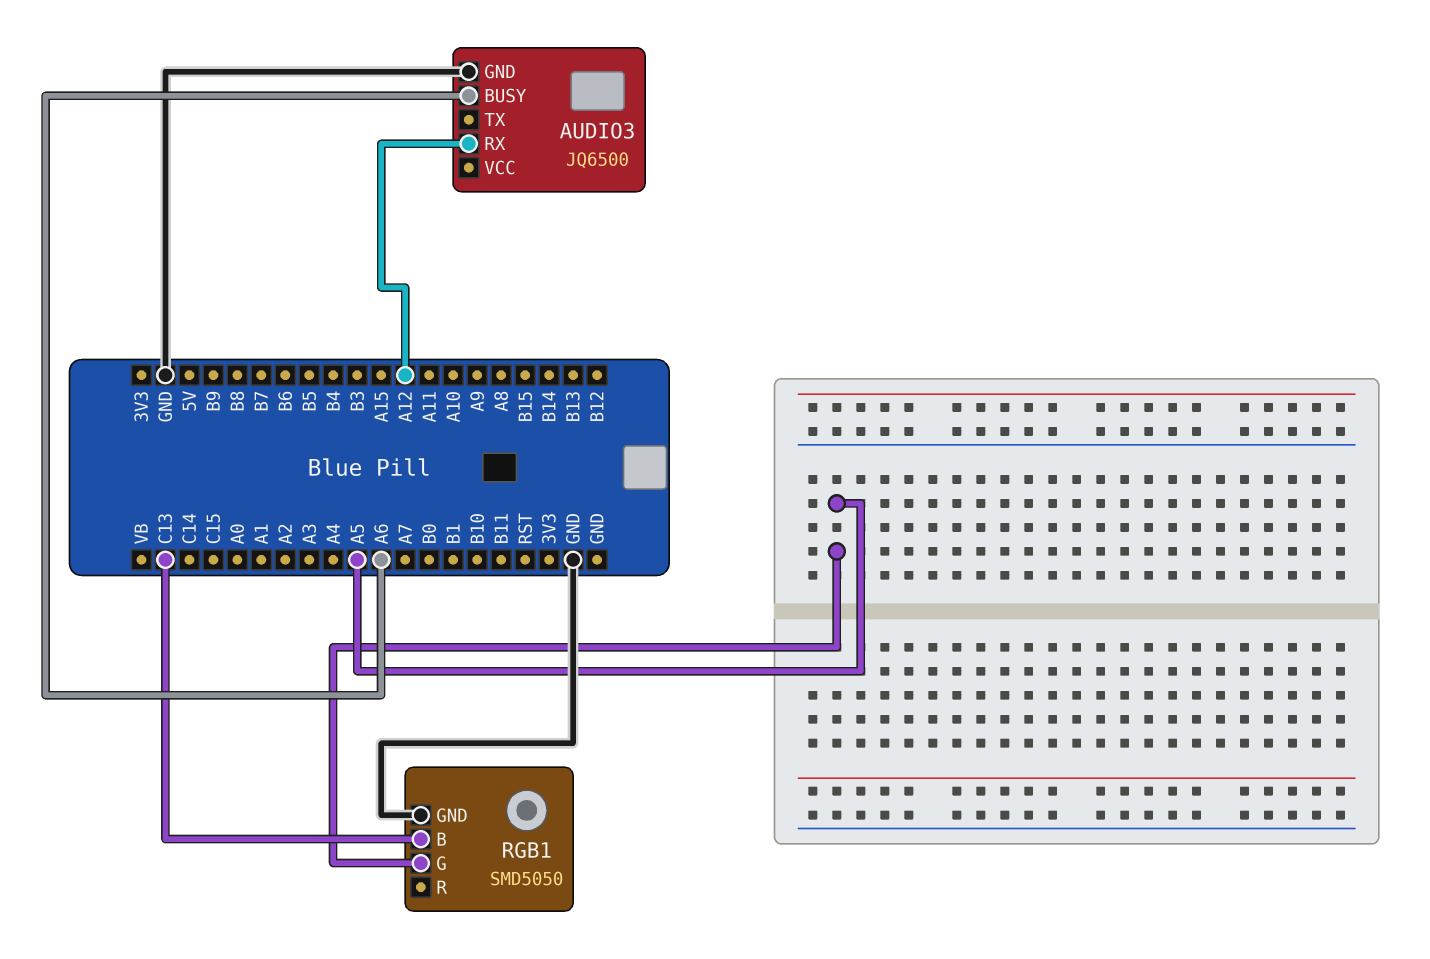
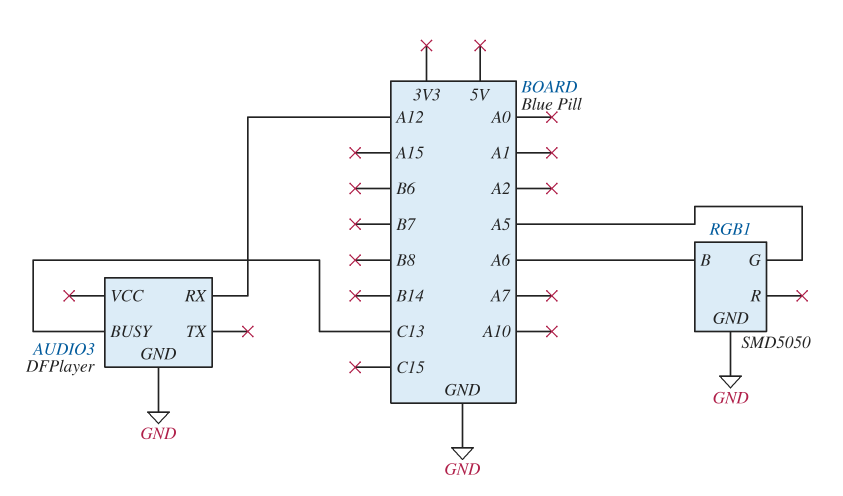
AUDIO3: JQ6500 -> DFPlayer
AUDIO3 pin BUSY: A6 -> C13
RGB1 pin B: C13 -> A6

